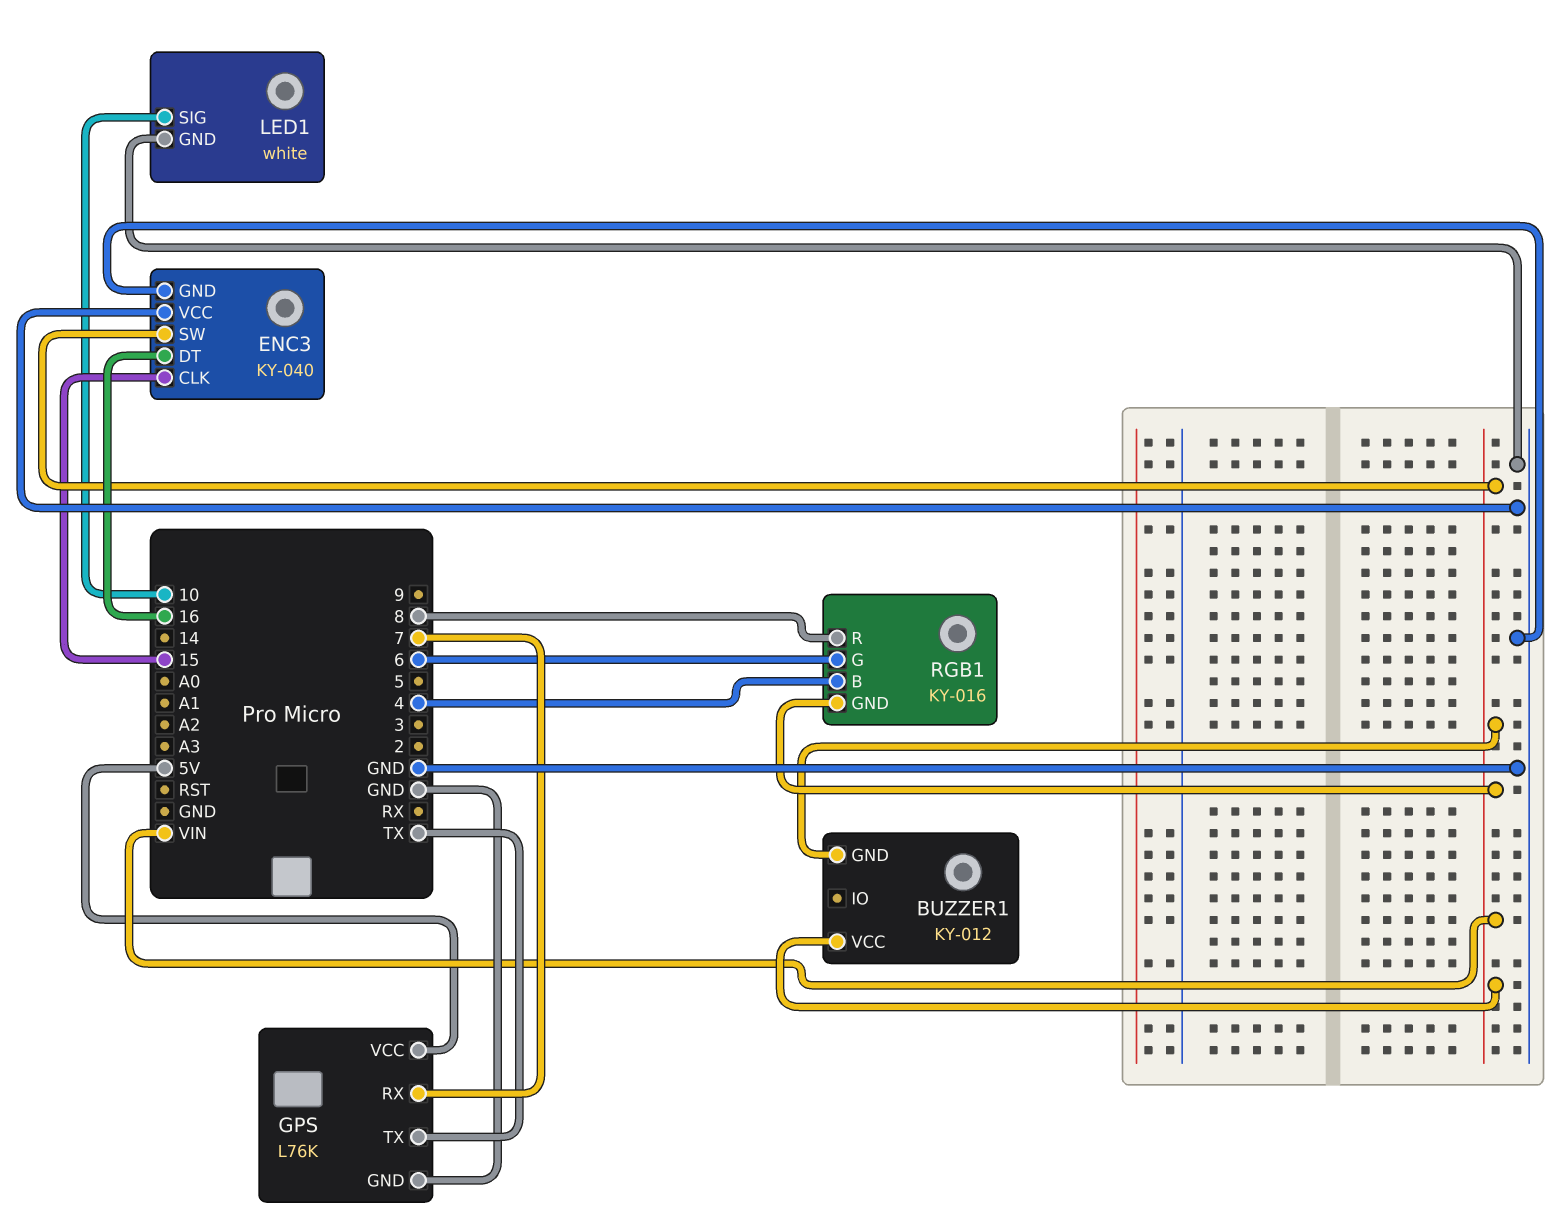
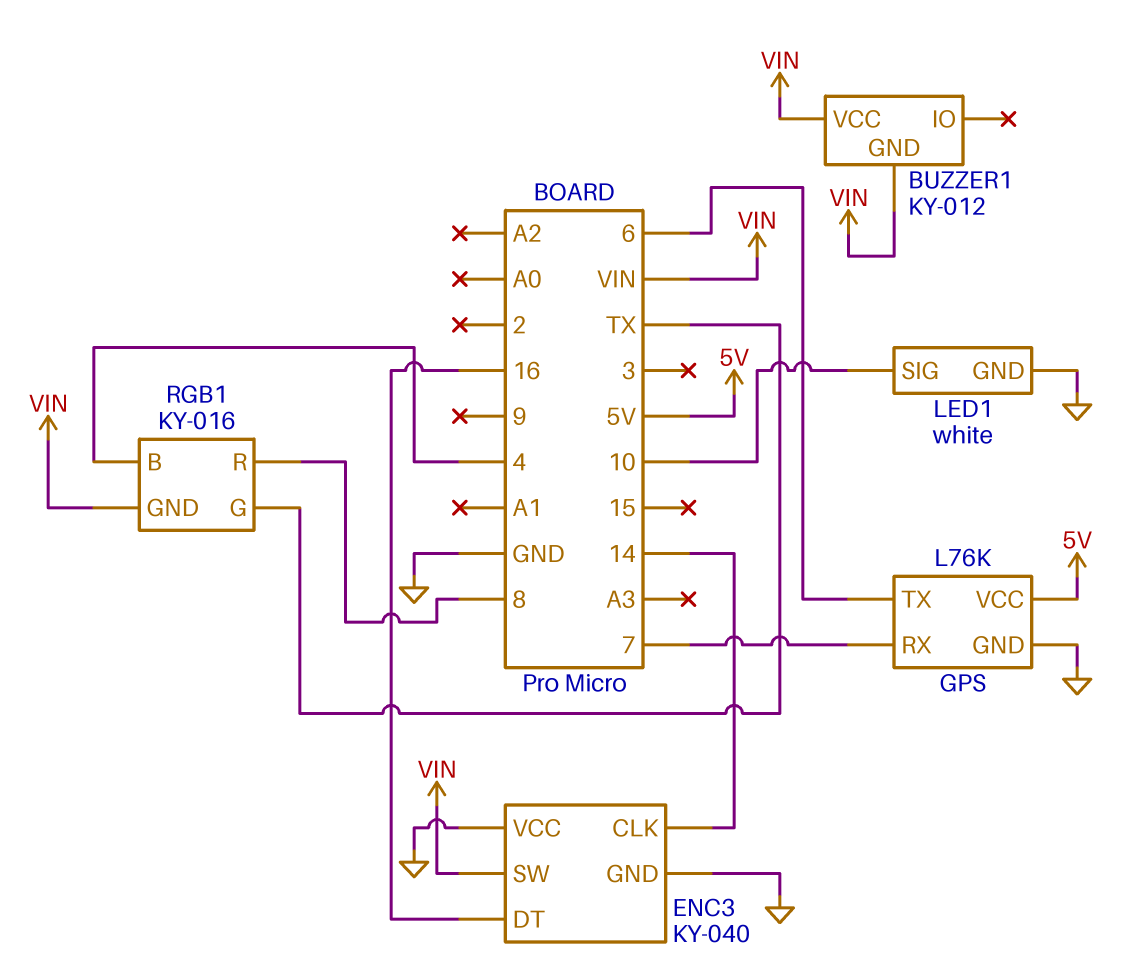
ENC3 pin CLK: 15 -> 14
GPS pin TX: TX -> 6
RGB1 pin G: 6 -> TX

